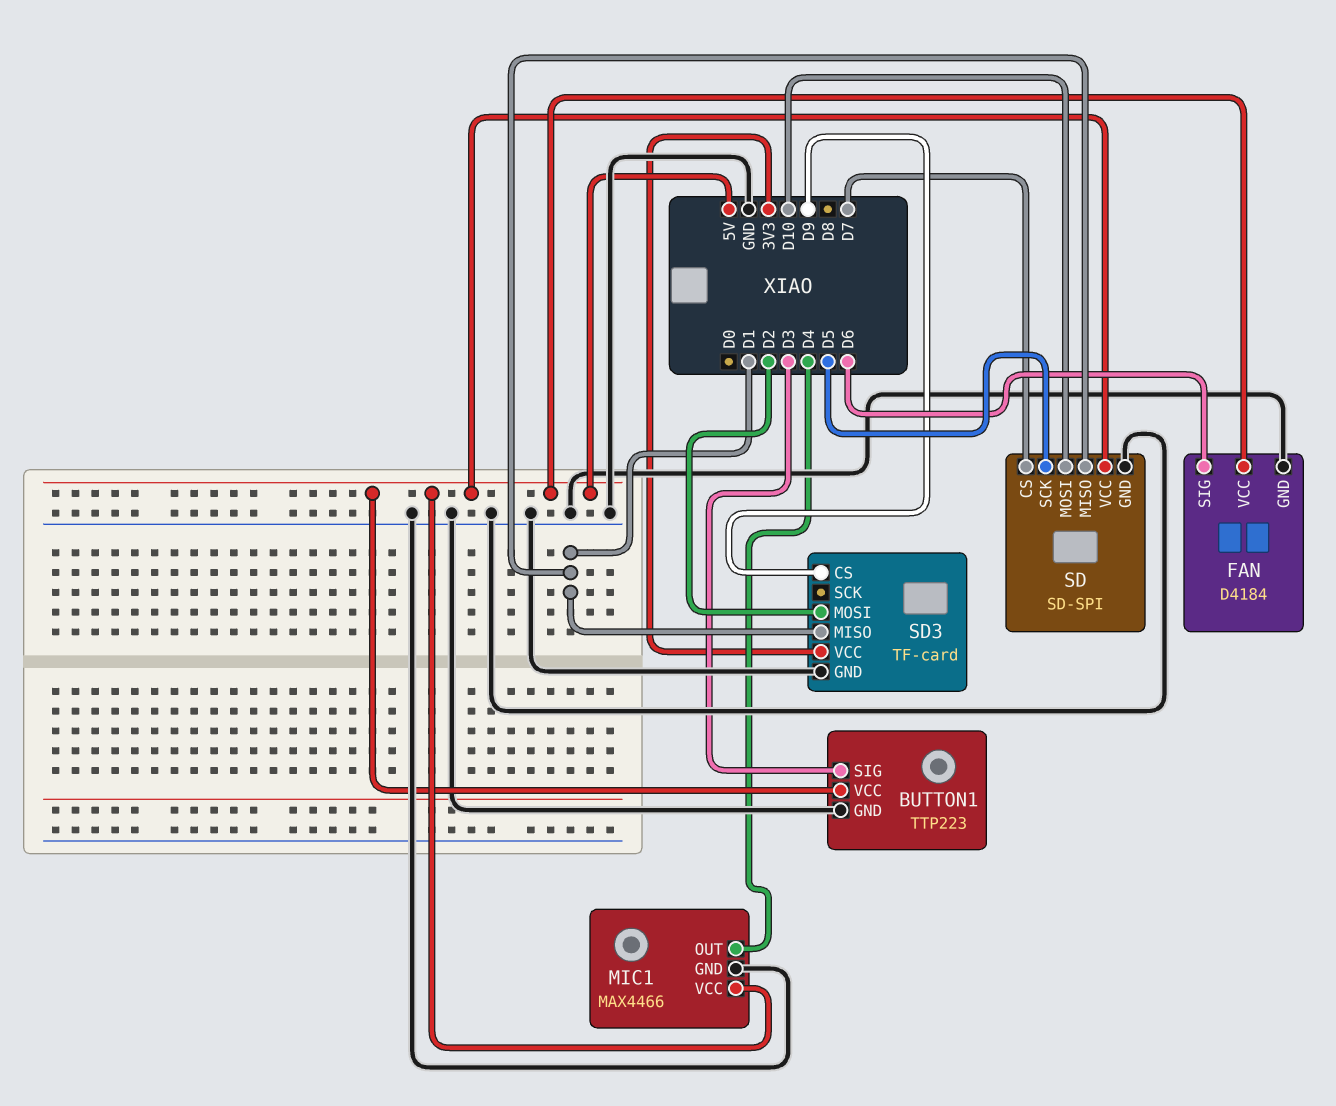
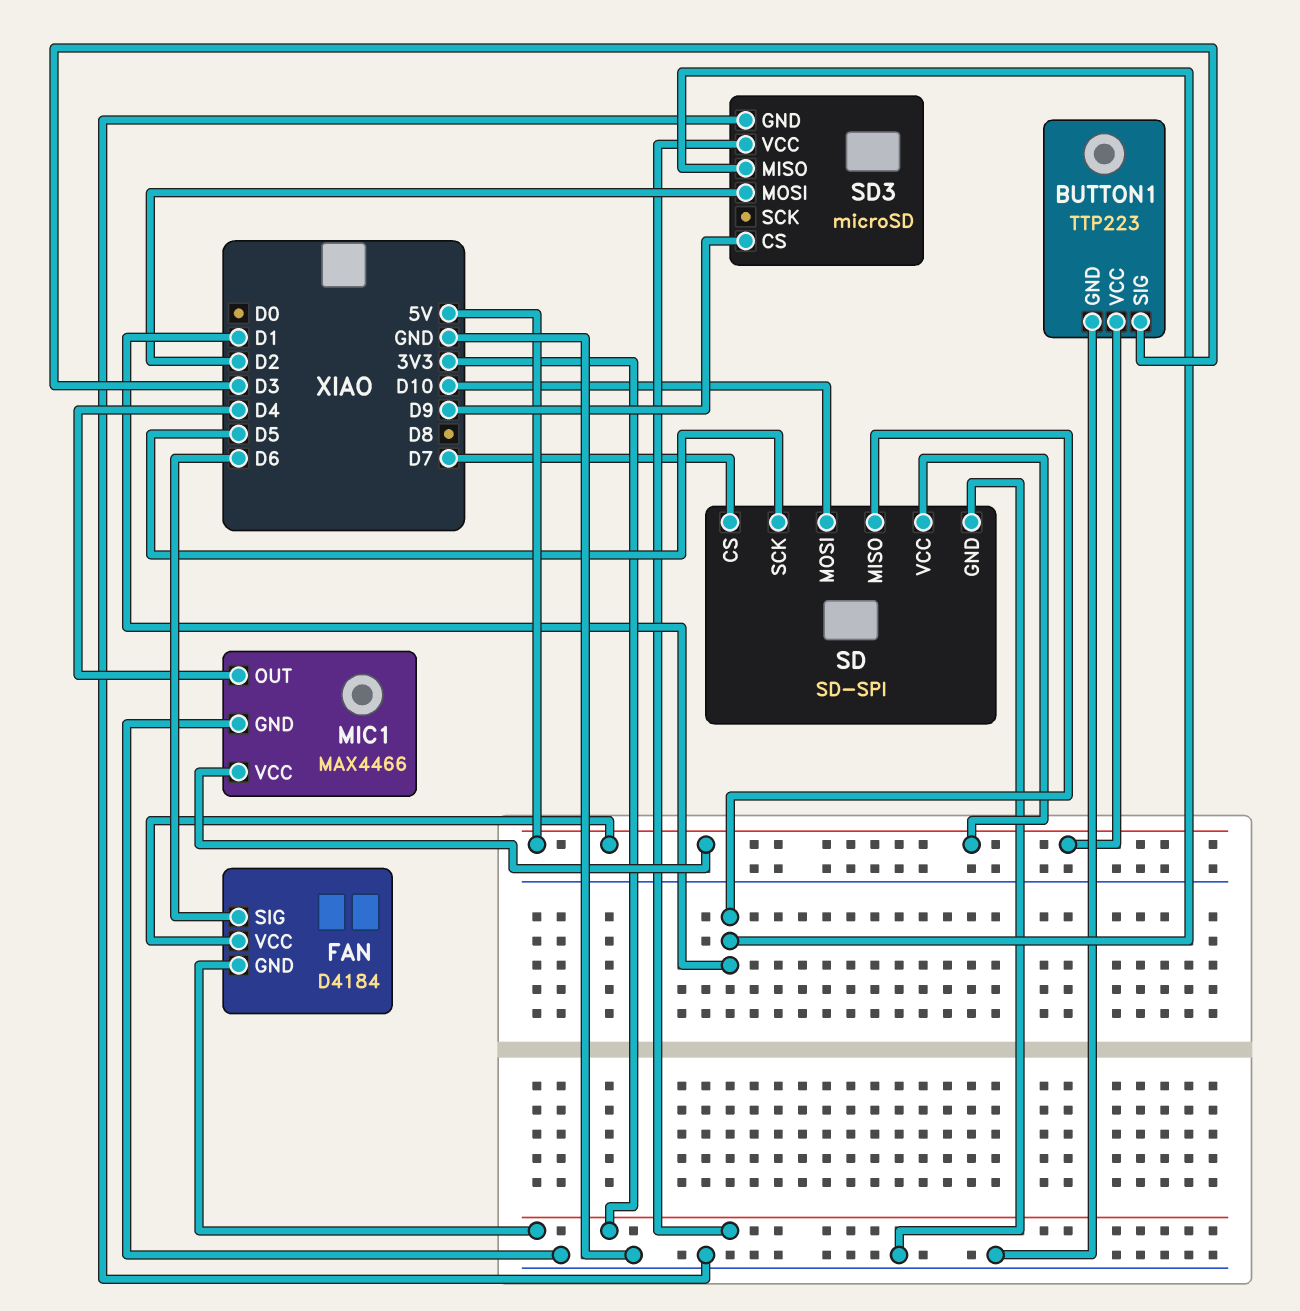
FAN pin GND: GND -> 3V3
SD3: TF-card -> microSD

